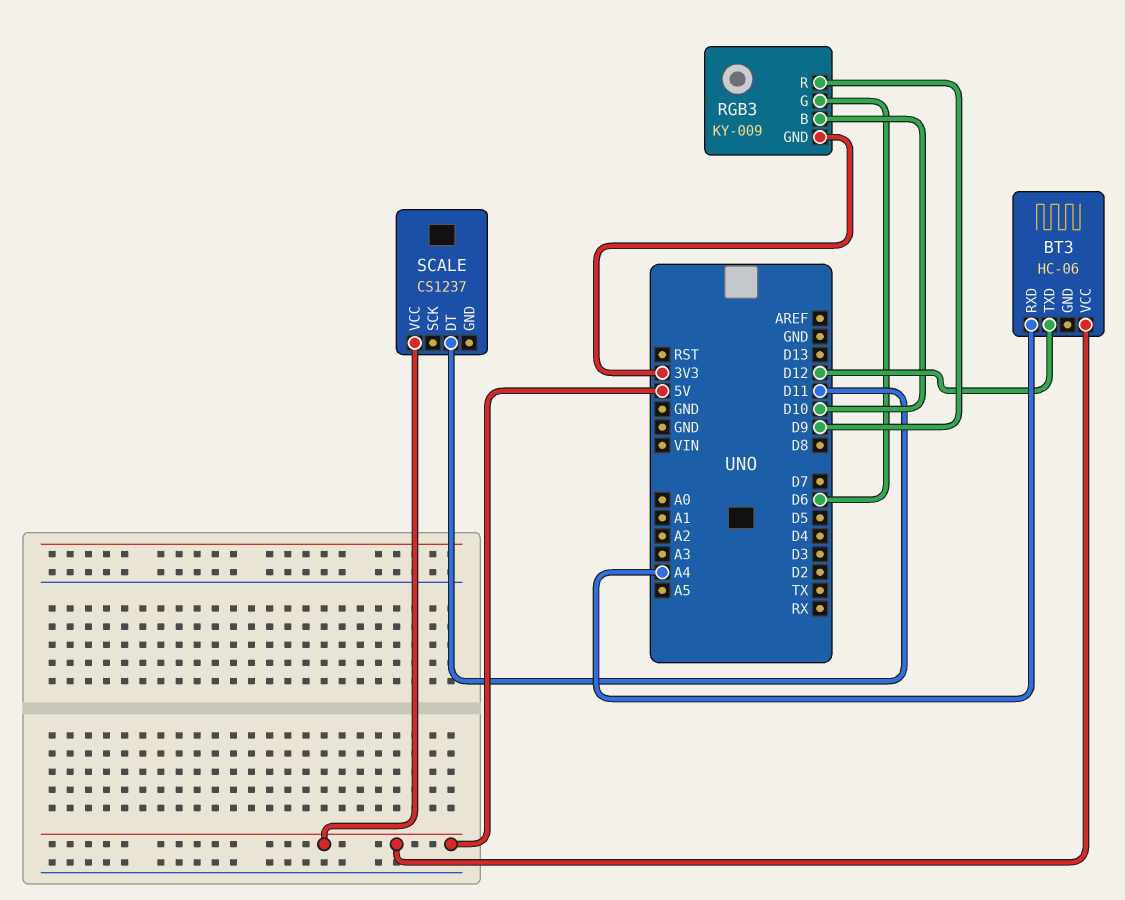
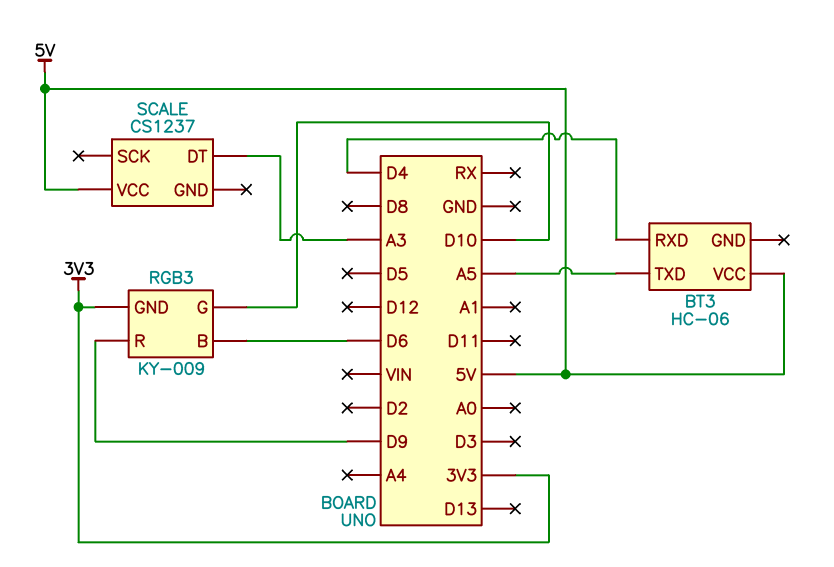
BT3 pin RXD: A4 -> D4
BT3 pin TXD: D12 -> A5
RGB3 pin B: D10 -> D6
RGB3 pin G: D6 -> D10
SCALE pin DT: D11 -> A3

